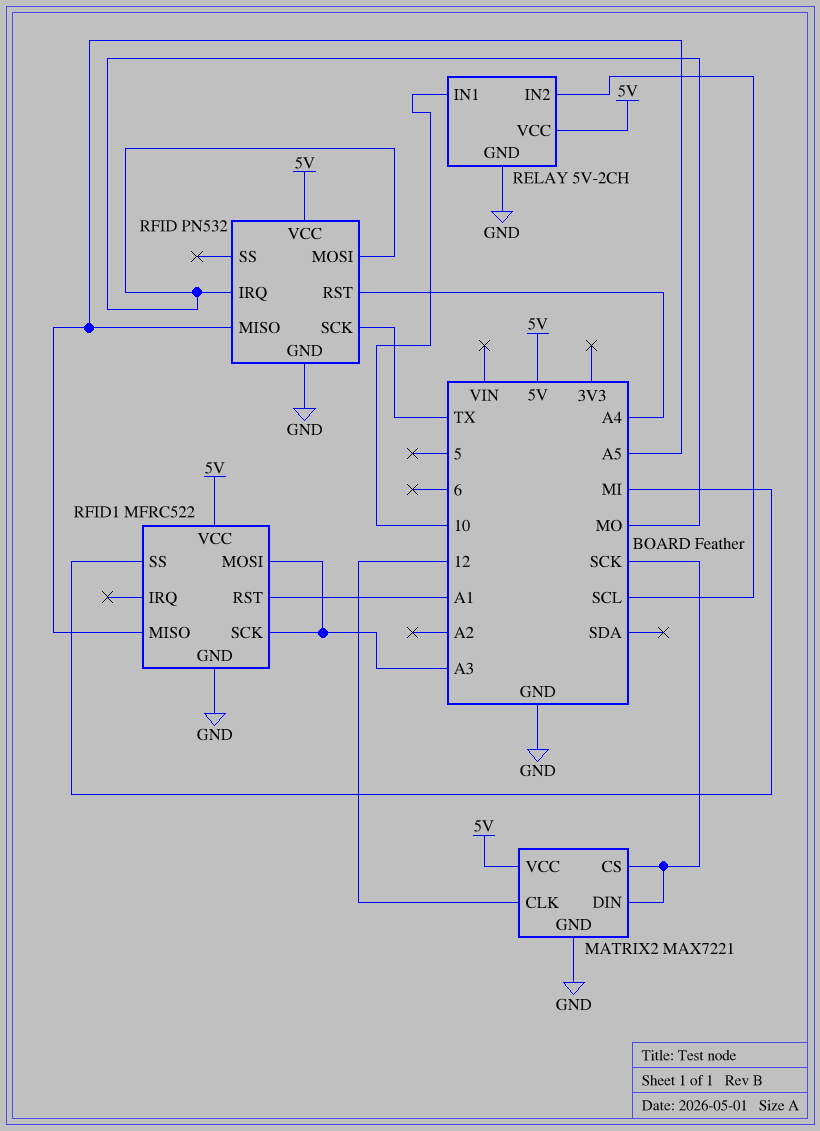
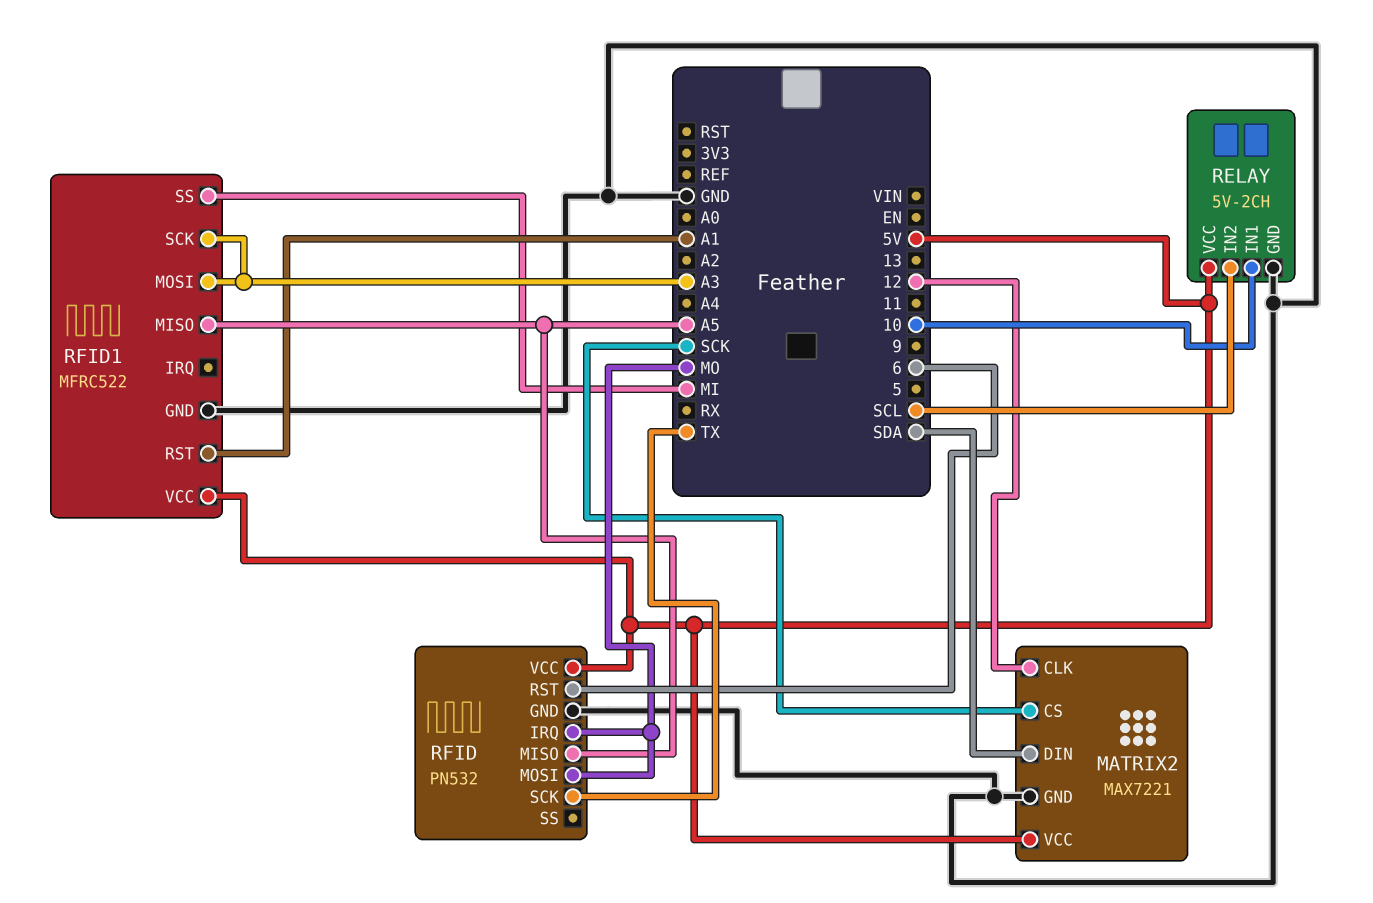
MATRIX2 pin DIN: SCK -> SDA
RFID pin RST: A4 -> 6

